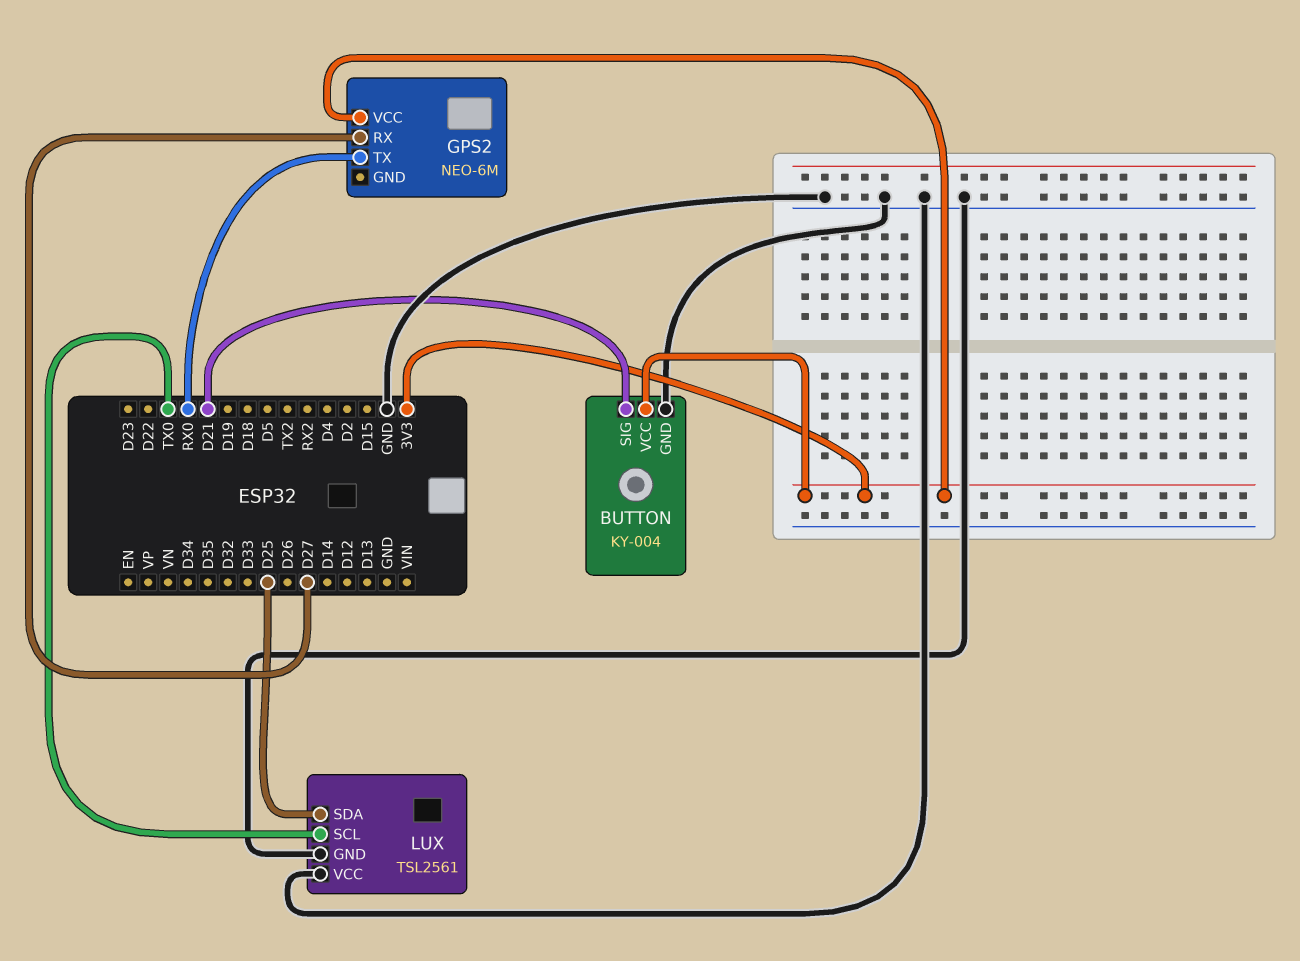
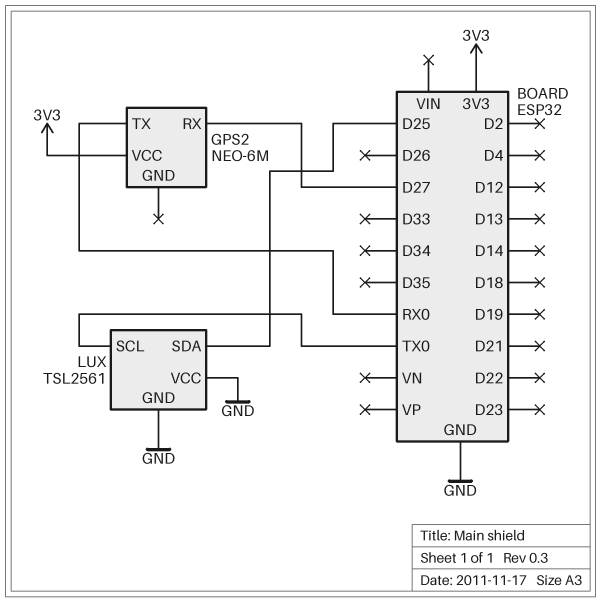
BUTTON: KY-004 -> none
BUTTON pin GND: GND -> none
BUTTON pin SIG: D21 -> none
BUTTON pin VCC: 3V3 -> none

